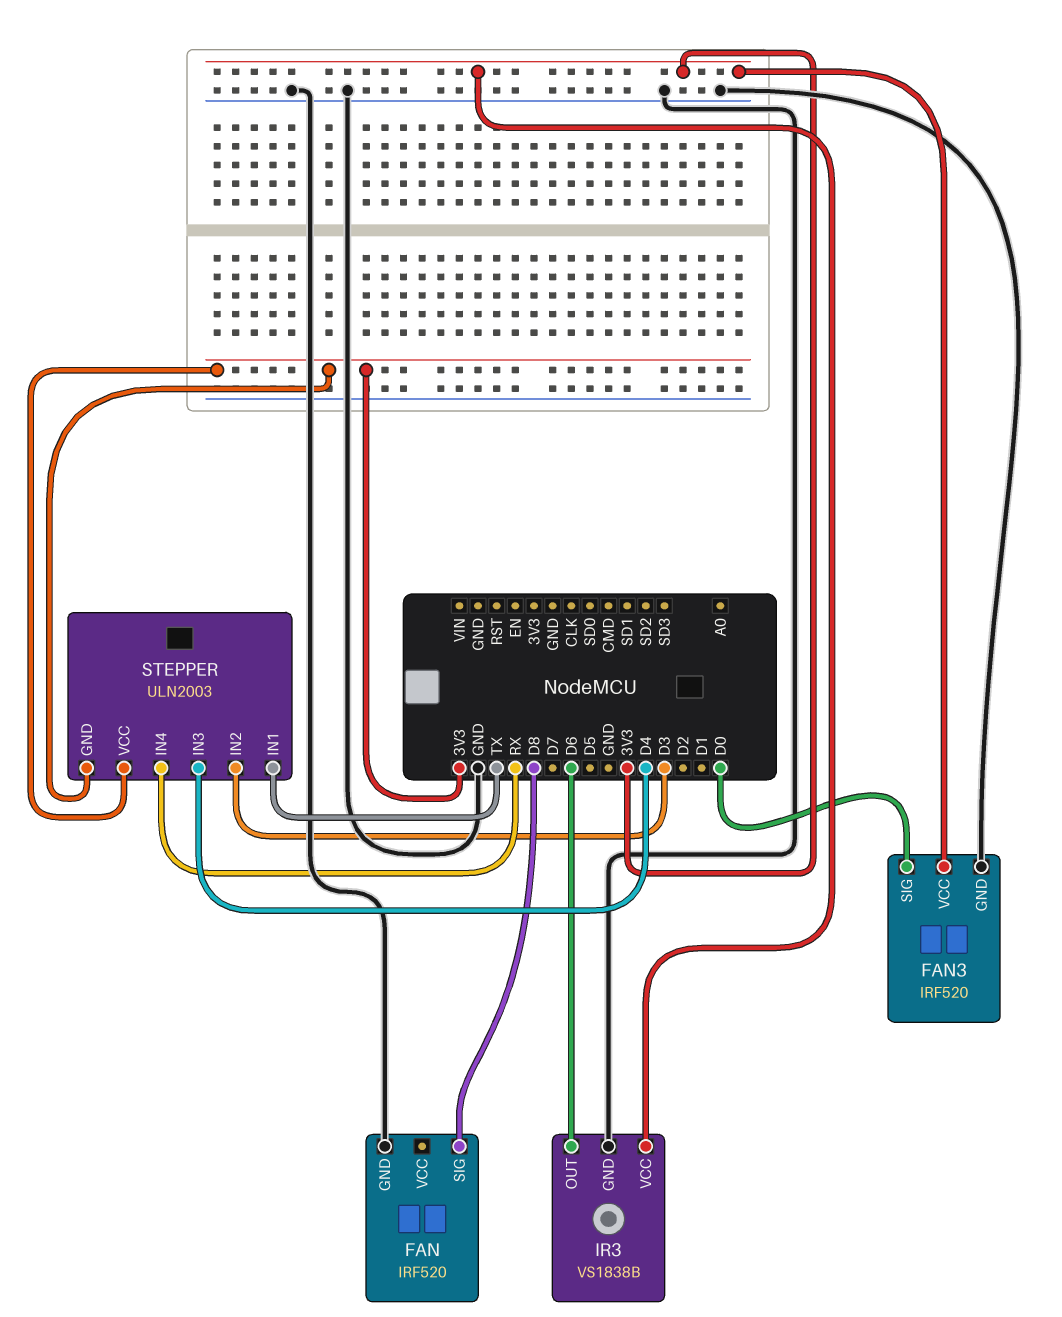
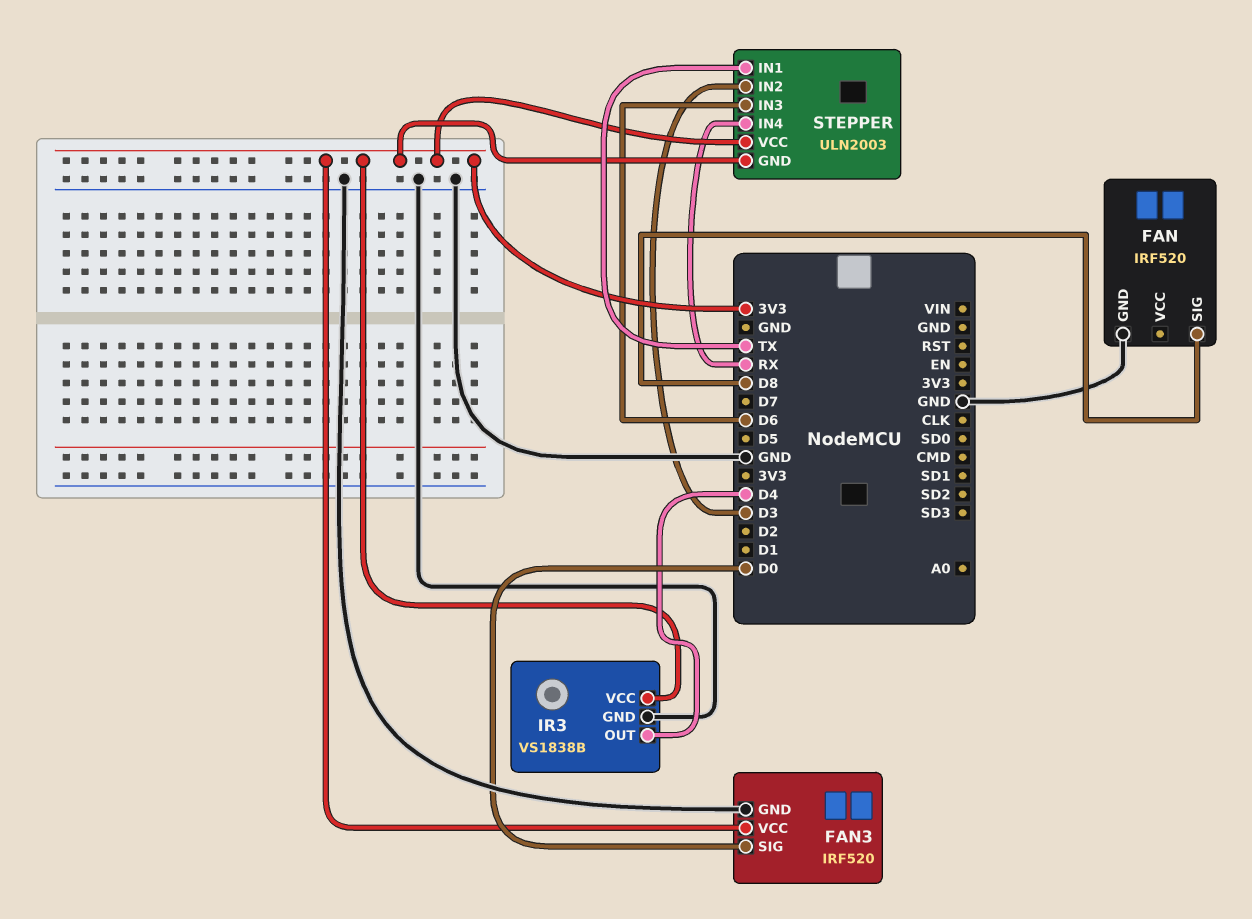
IR3 pin OUT: D6 -> D4
STEPPER pin IN3: D4 -> D6

